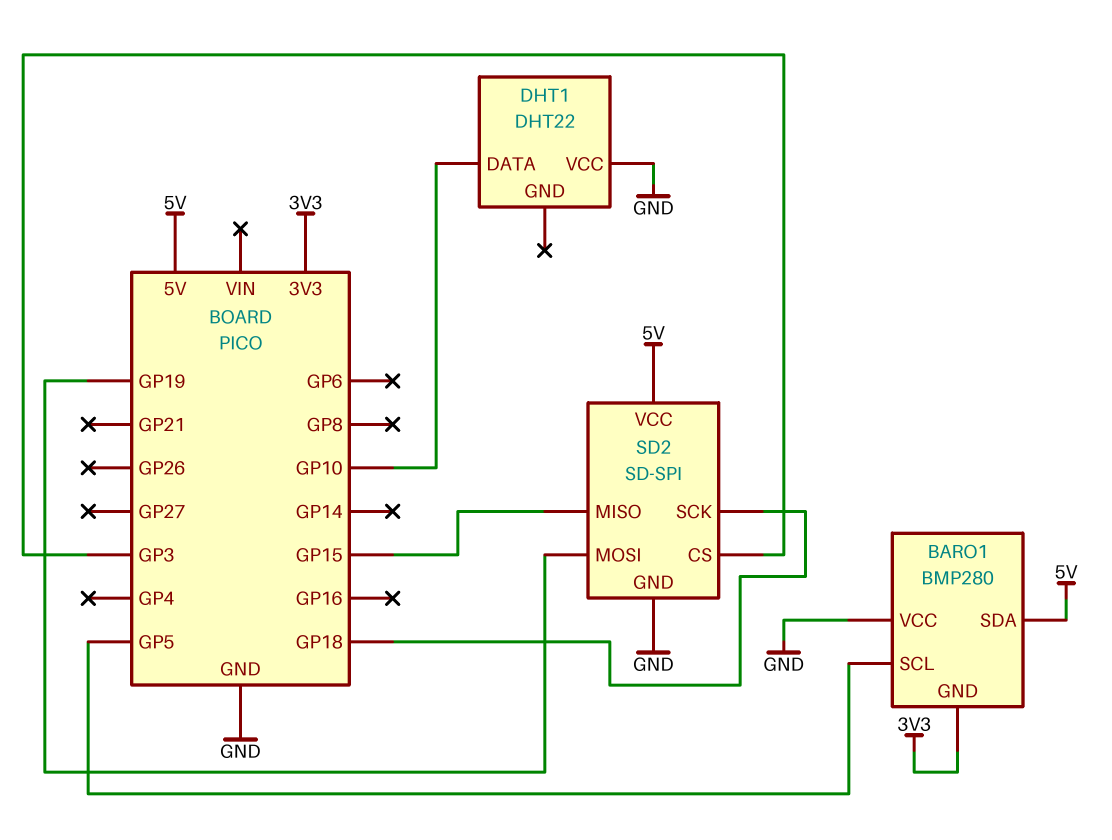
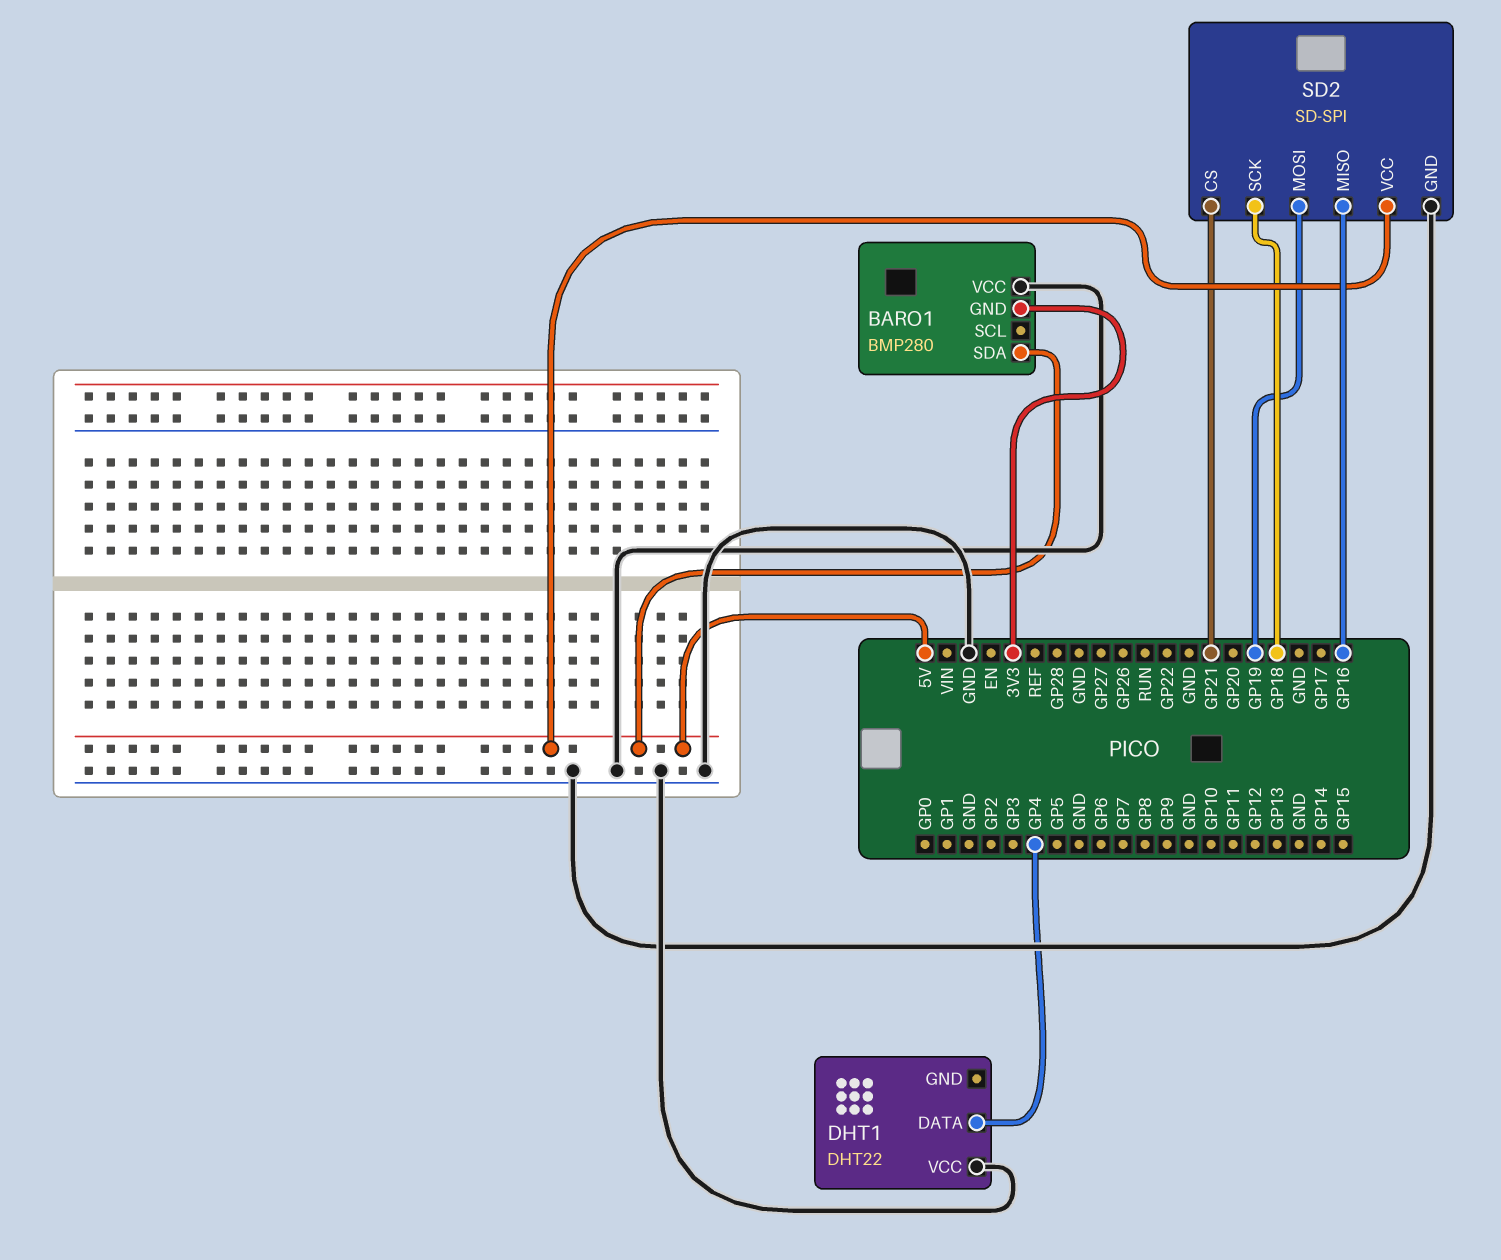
BARO1 pin SCL: GP5 -> none
DHT1 pin DATA: GP10 -> GP4
SD2 pin CS: GP3 -> GP21
SD2 pin MISO: GP15 -> GP16

